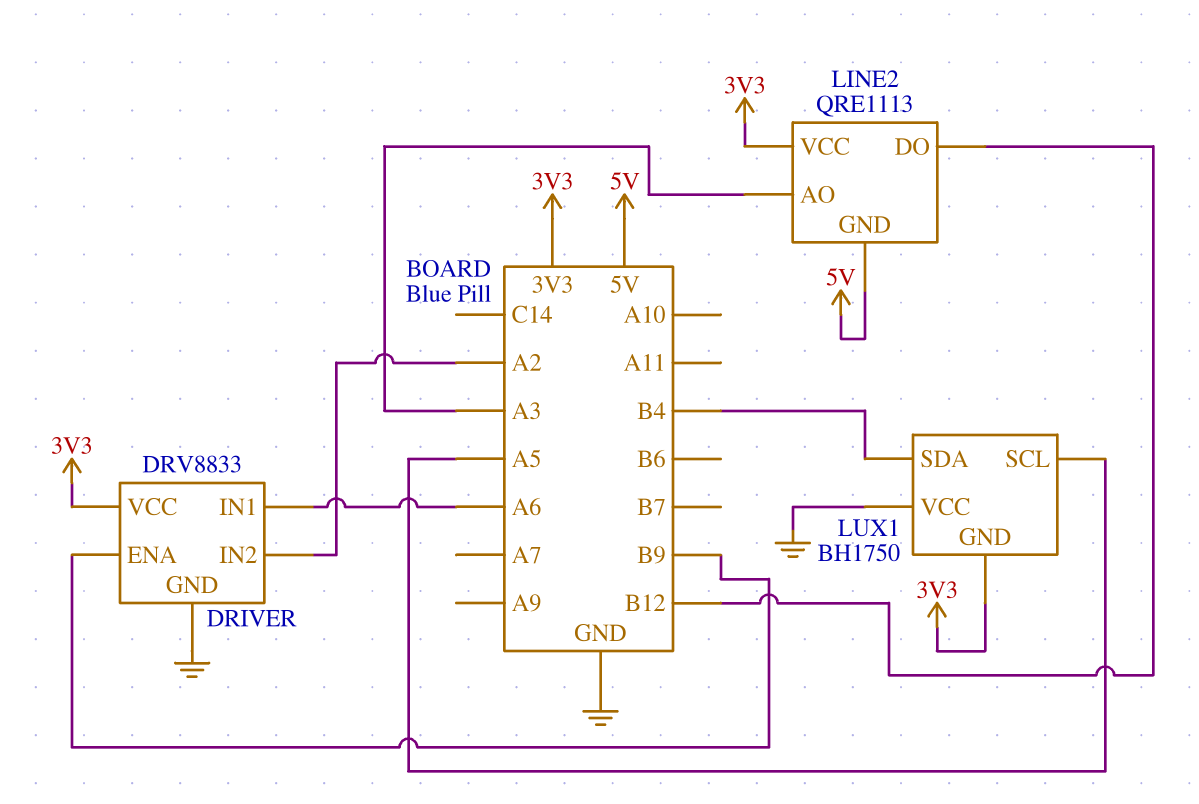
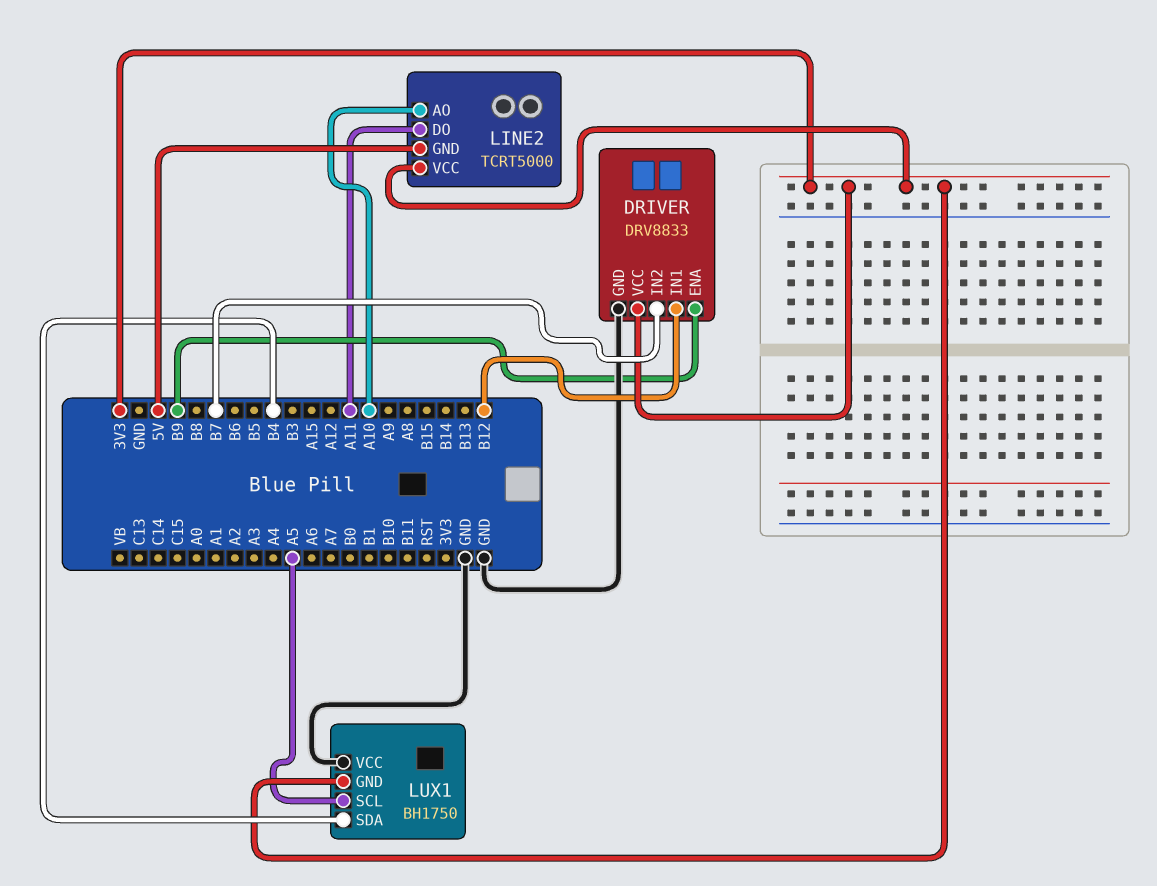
DRIVER pin IN1: A6 -> B12
DRIVER pin IN2: A2 -> B7
LINE2: QRE1113 -> TCRT5000
LINE2 pin AO: A3 -> A10
LINE2 pin DO: B12 -> A11

